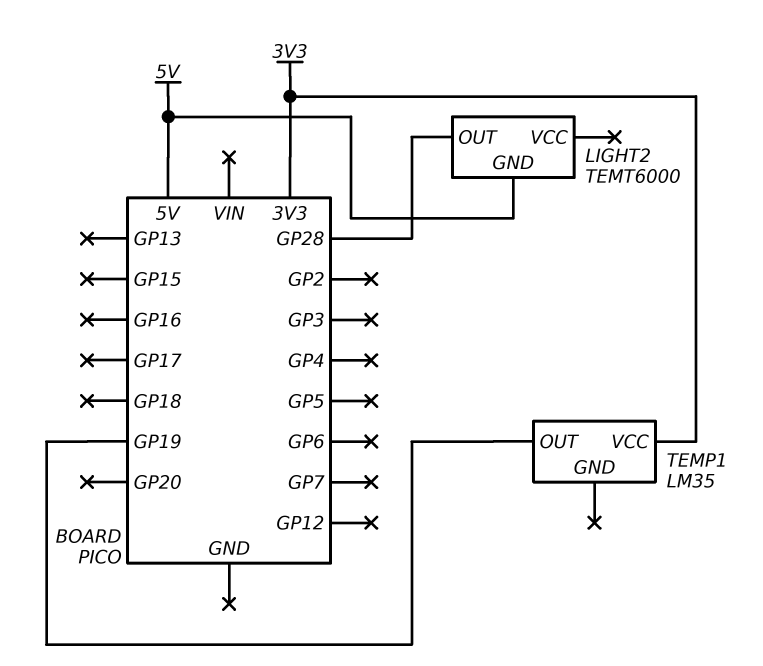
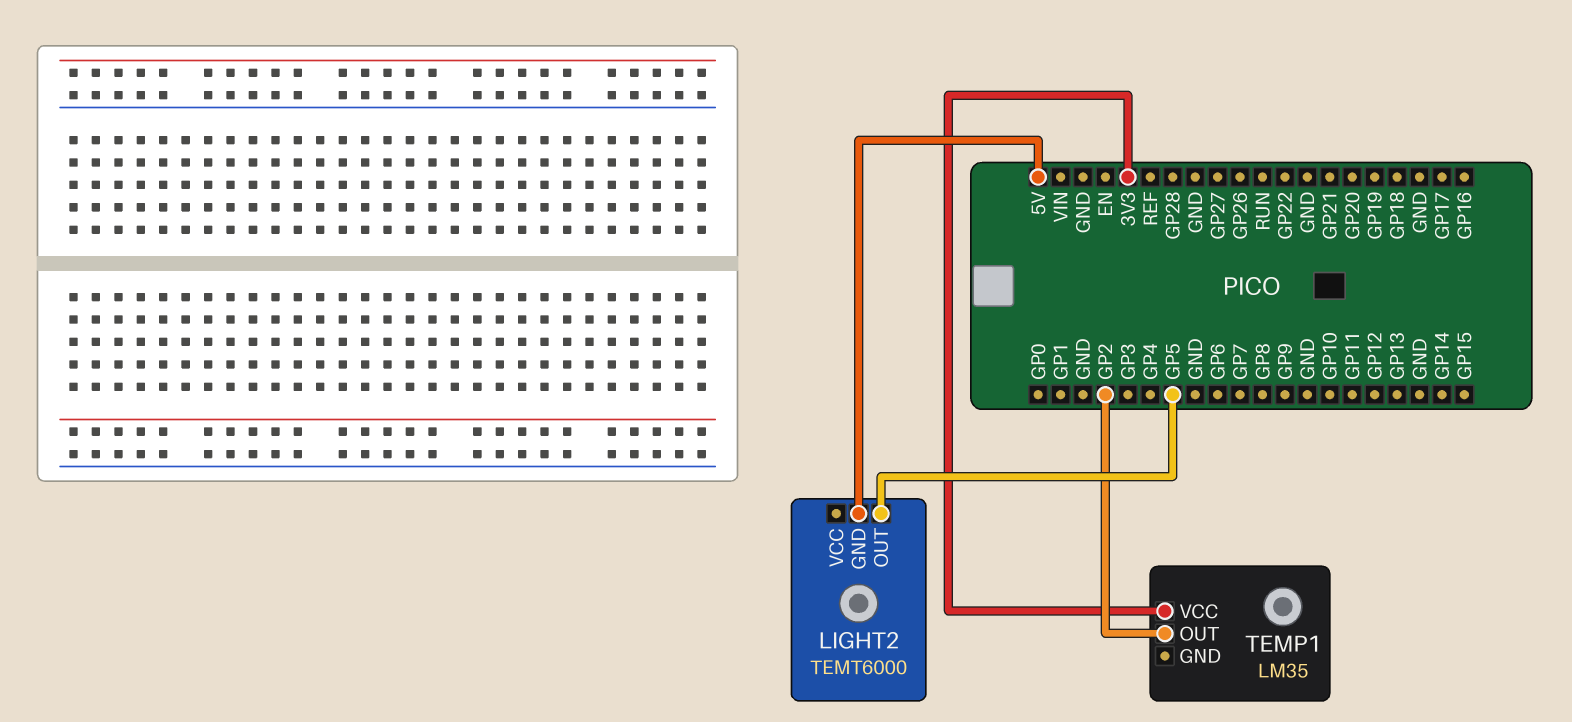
LIGHT2 pin OUT: GP28 -> GP5
TEMP1 pin OUT: GP19 -> GP2

